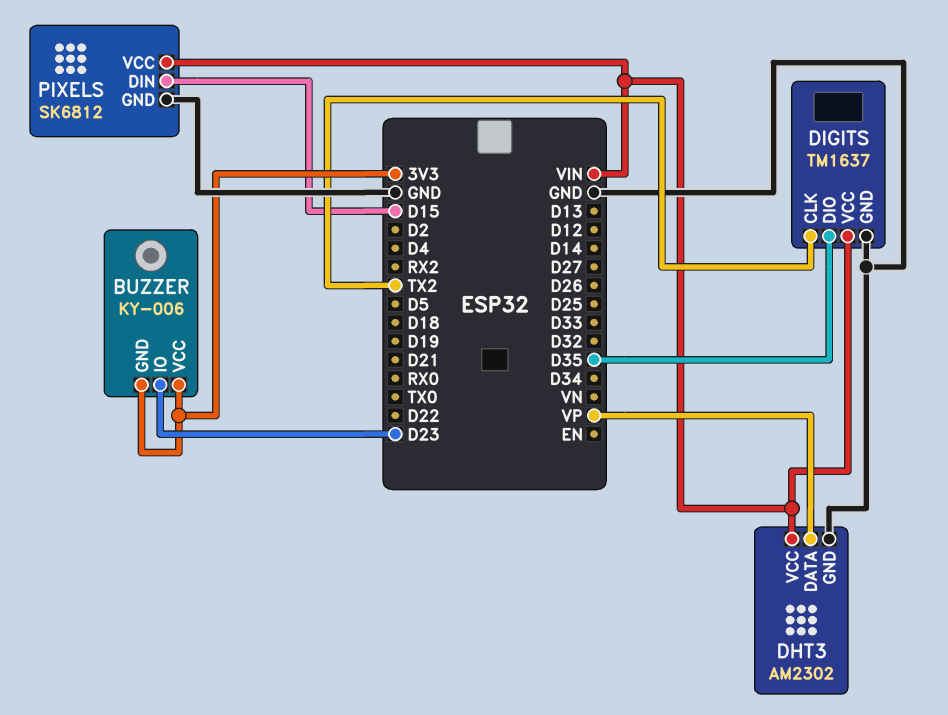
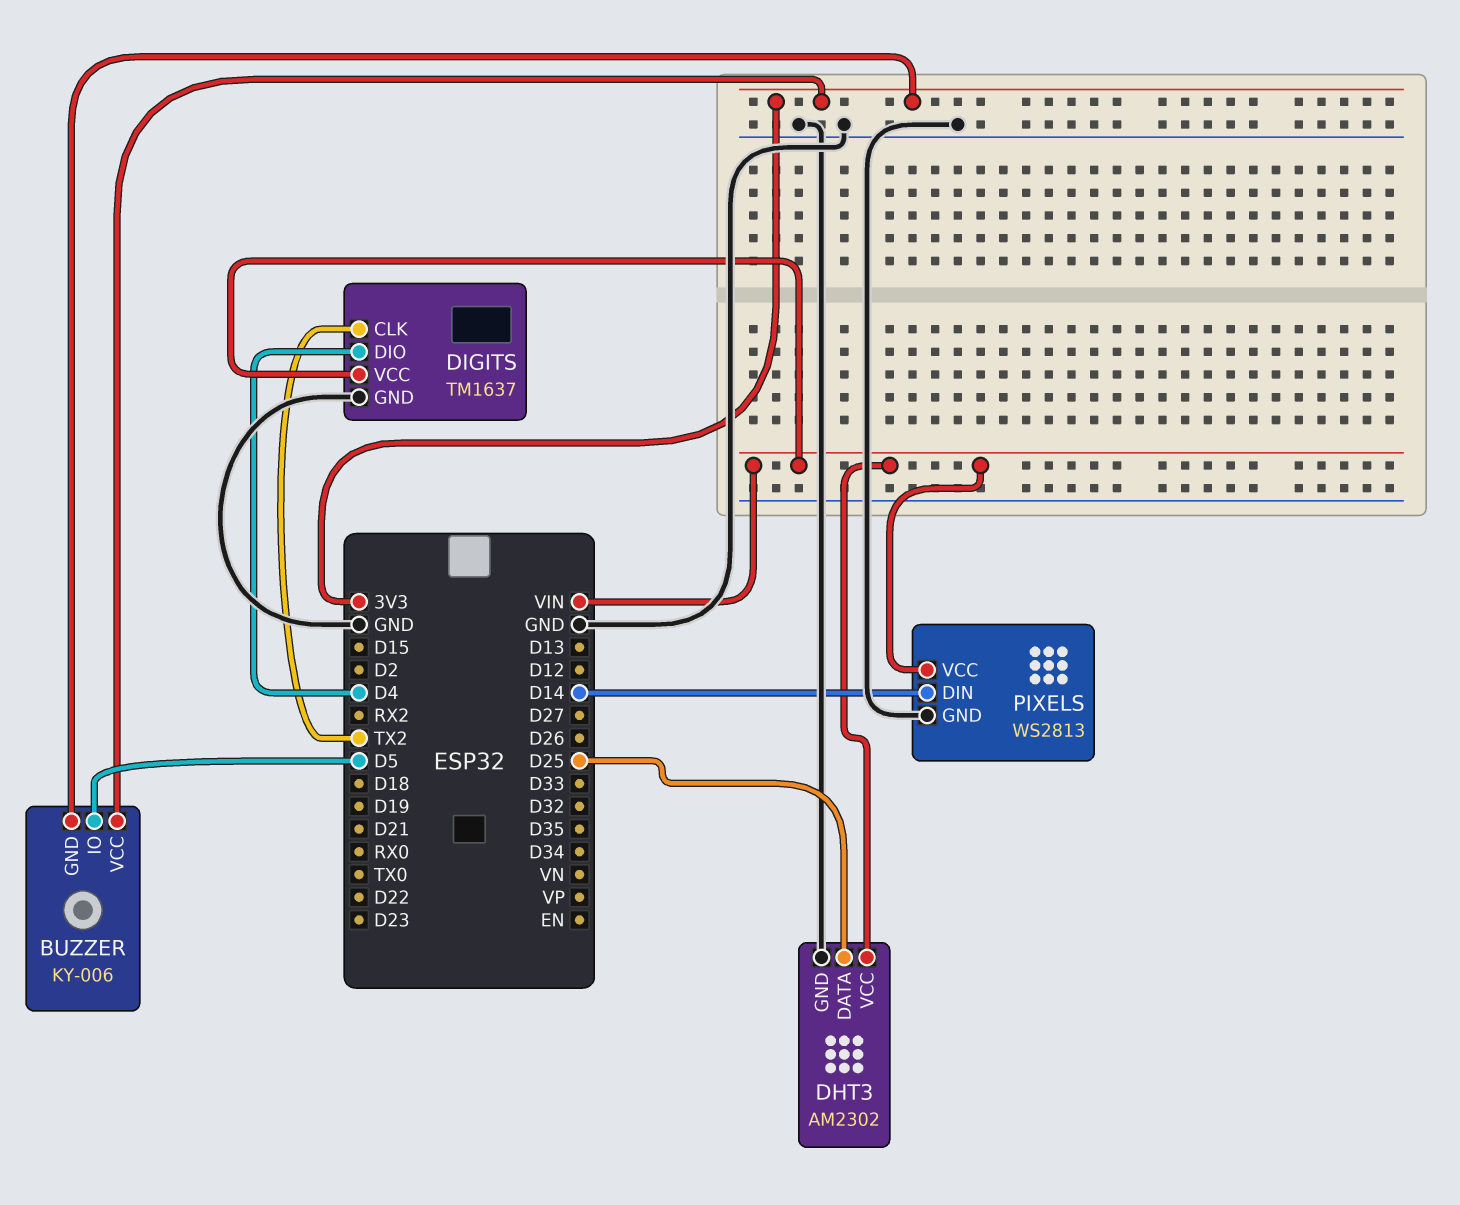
BUZZER pin IO: D23 -> D5
DHT3 pin DATA: VP -> D25
DIGITS pin DIO: D35 -> D4
PIXELS: SK6812 -> WS2813
PIXELS pin DIN: D15 -> D14

